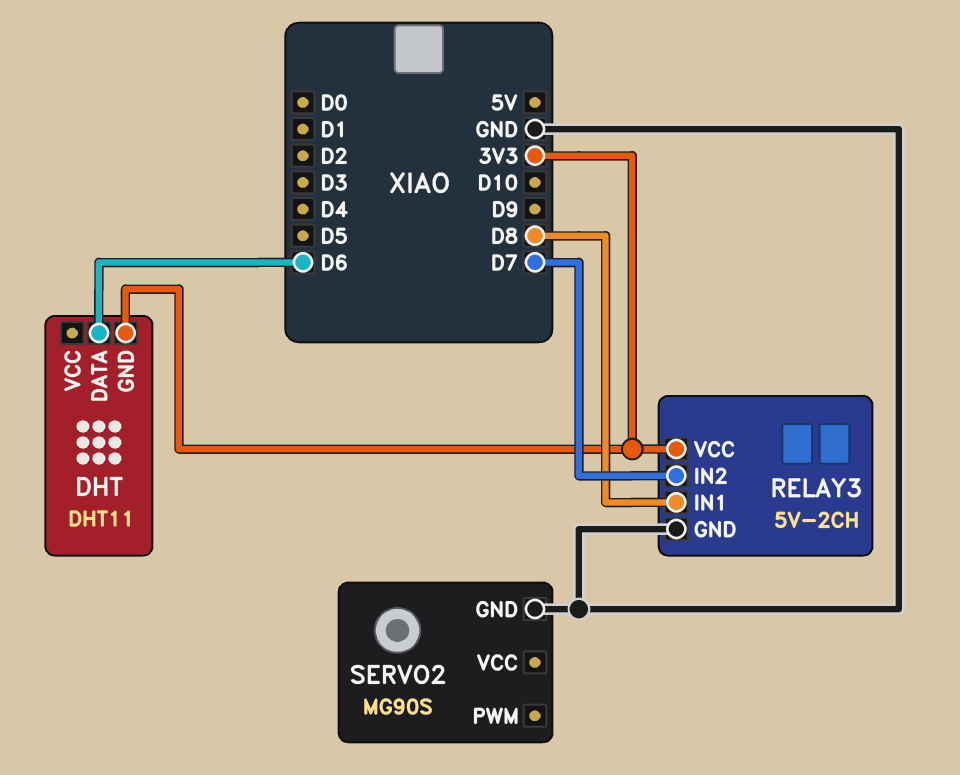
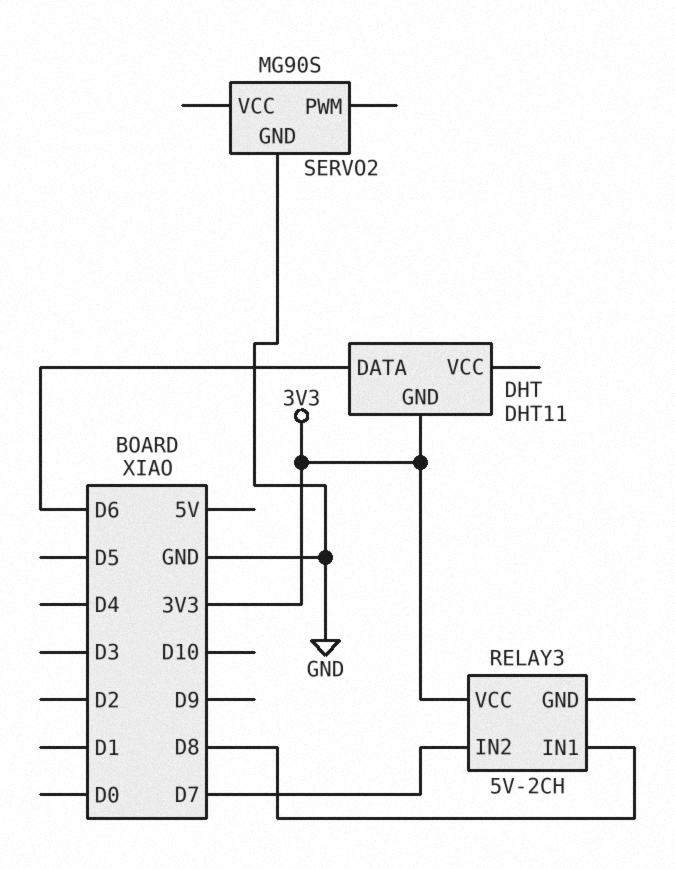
RELAY3 pin GND: GND -> none

